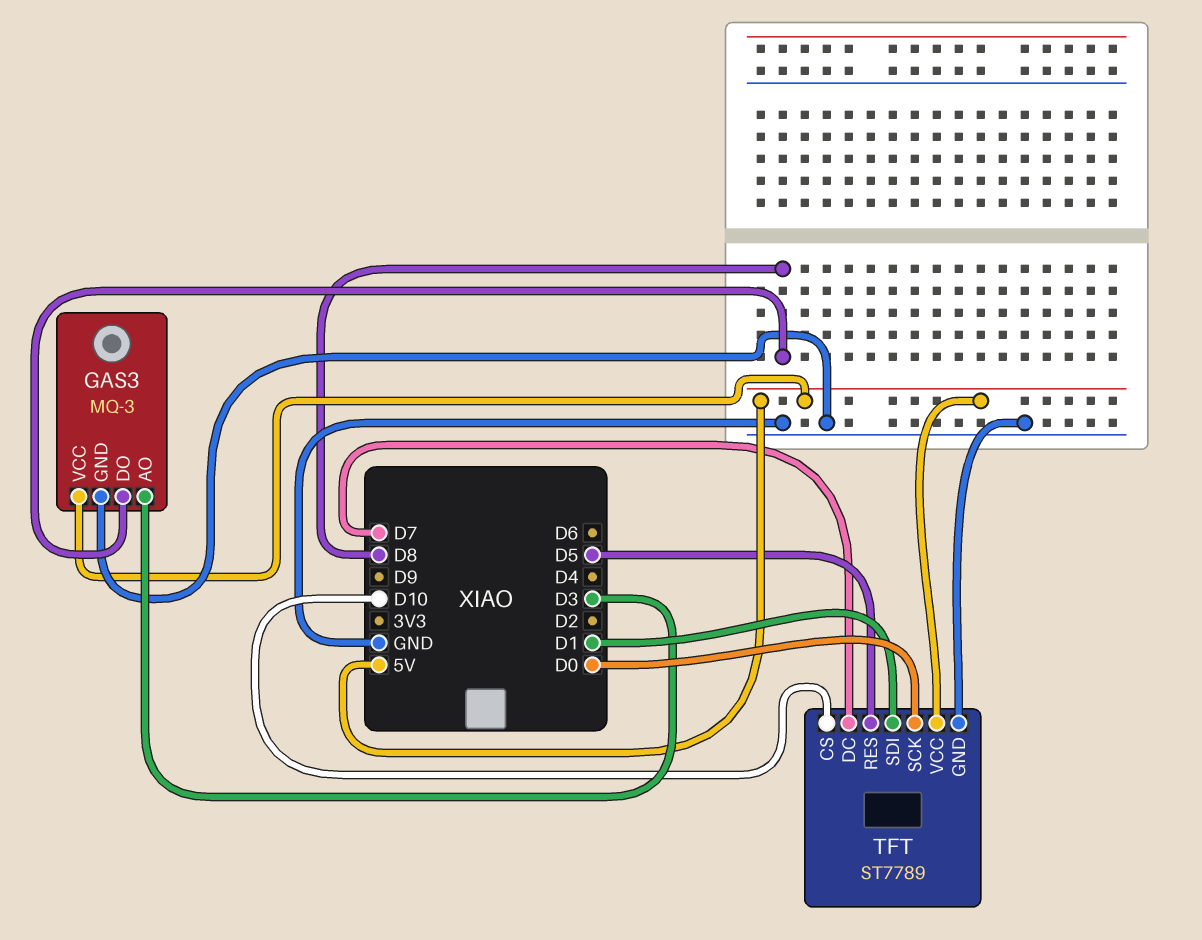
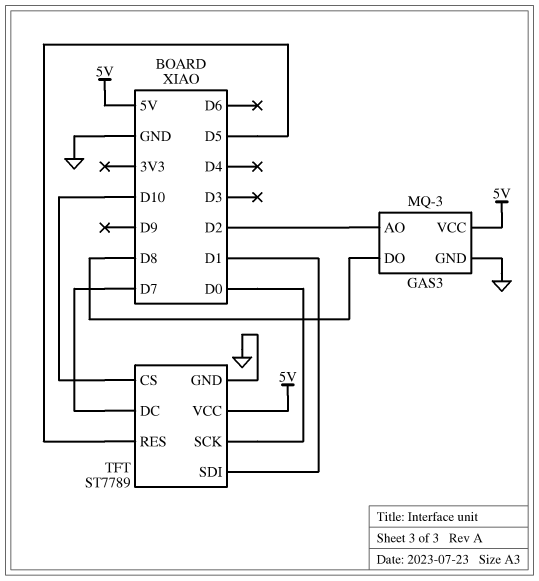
GAS3 pin AO: D3 -> D2

